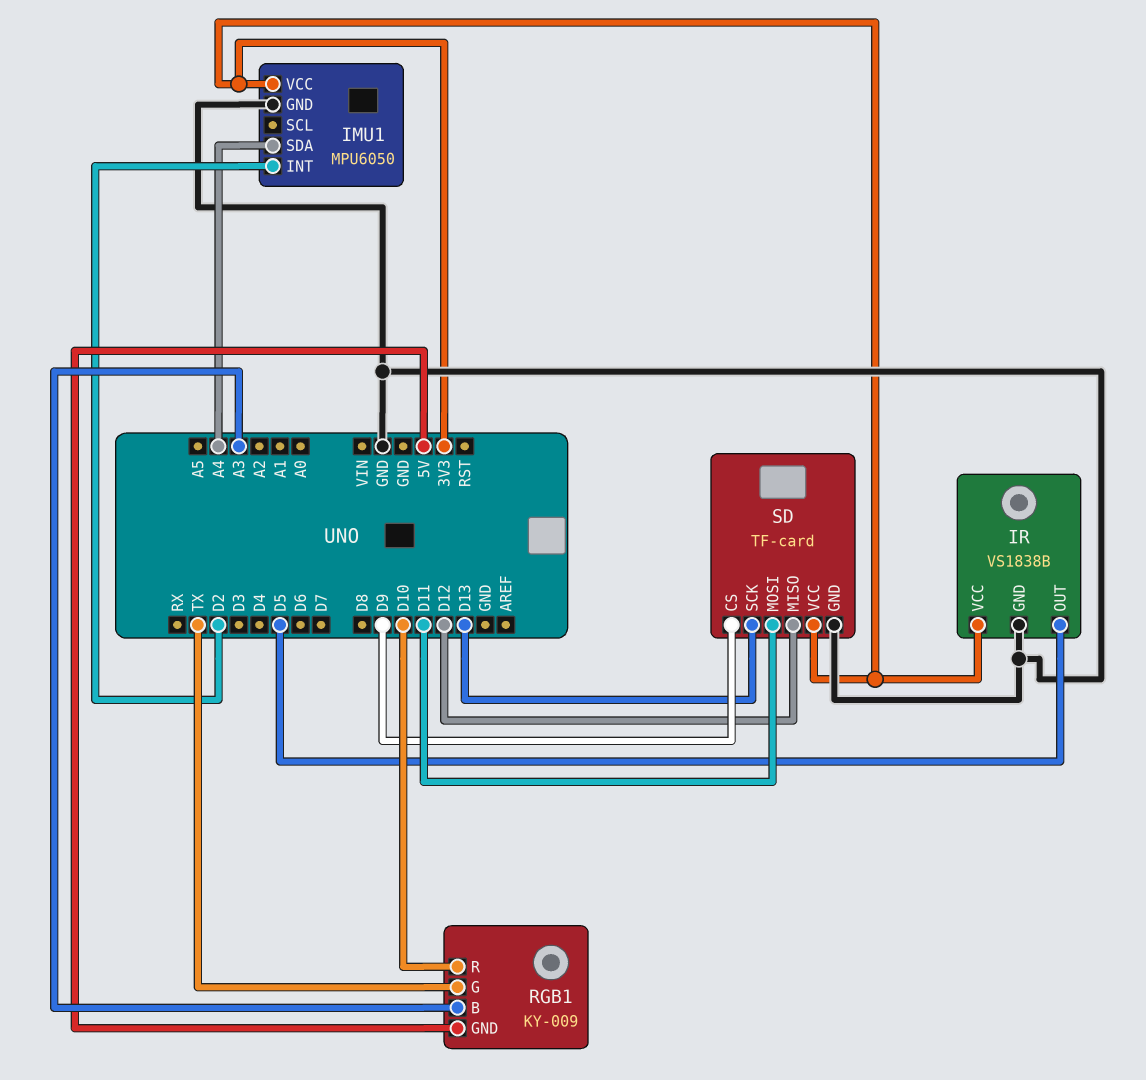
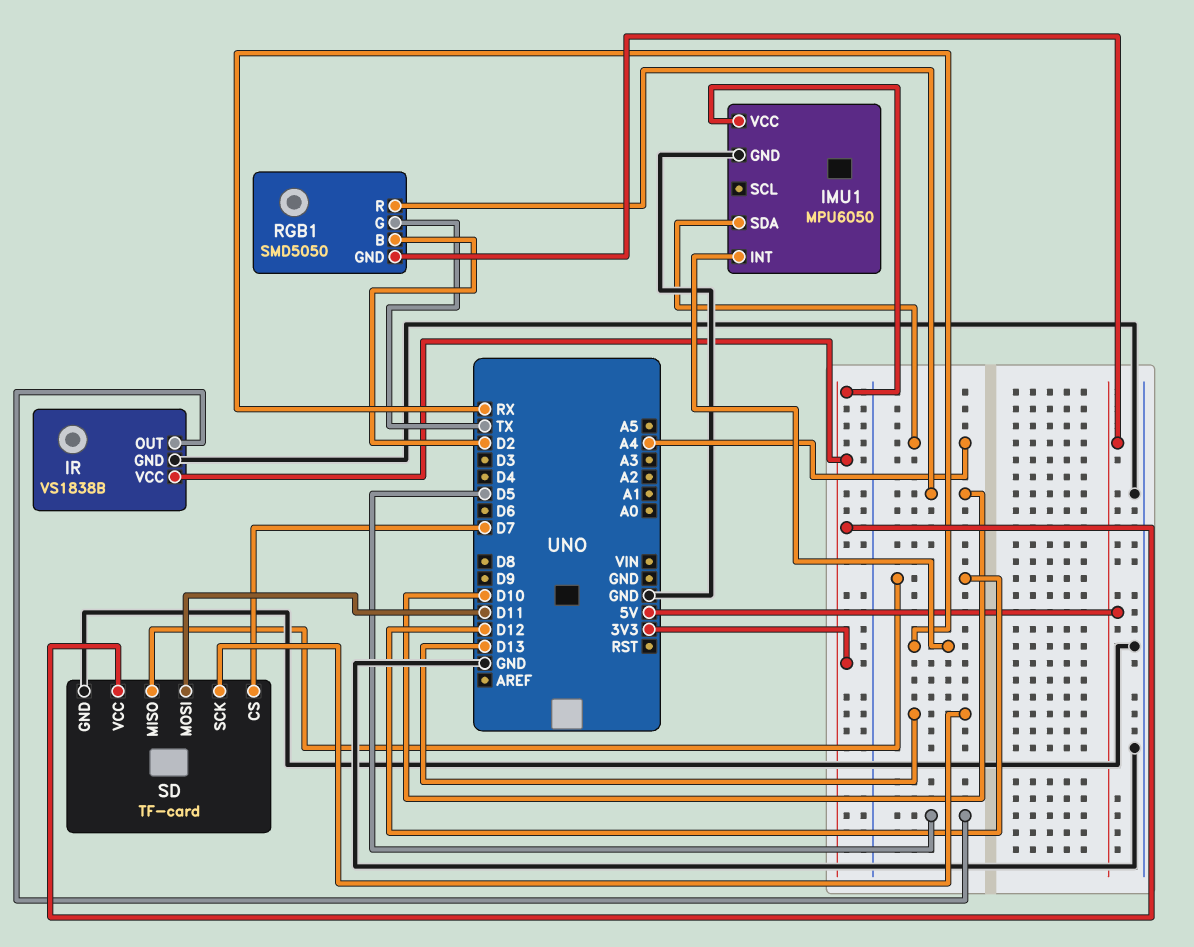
IMU1 pin INT: D2 -> RX
RGB1: KY-009 -> SMD5050
RGB1 pin B: A3 -> D2
SD pin CS: D9 -> D7

